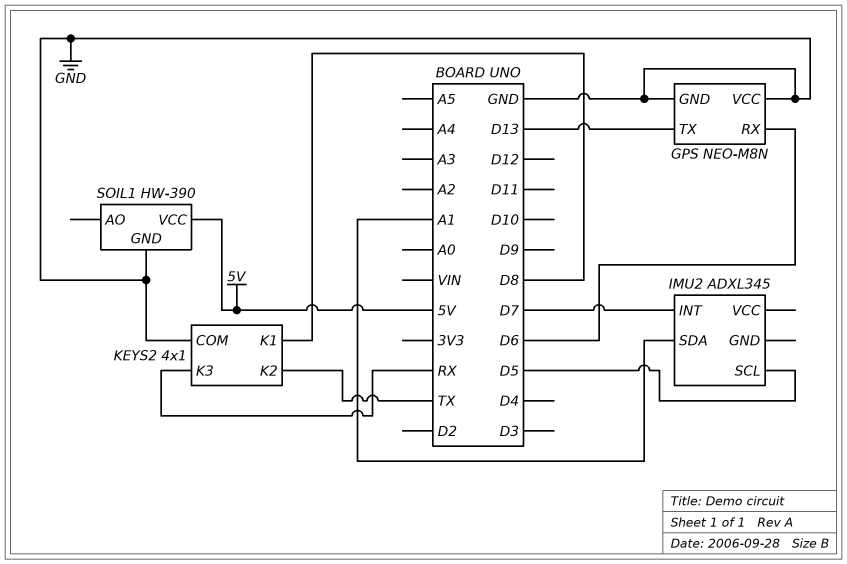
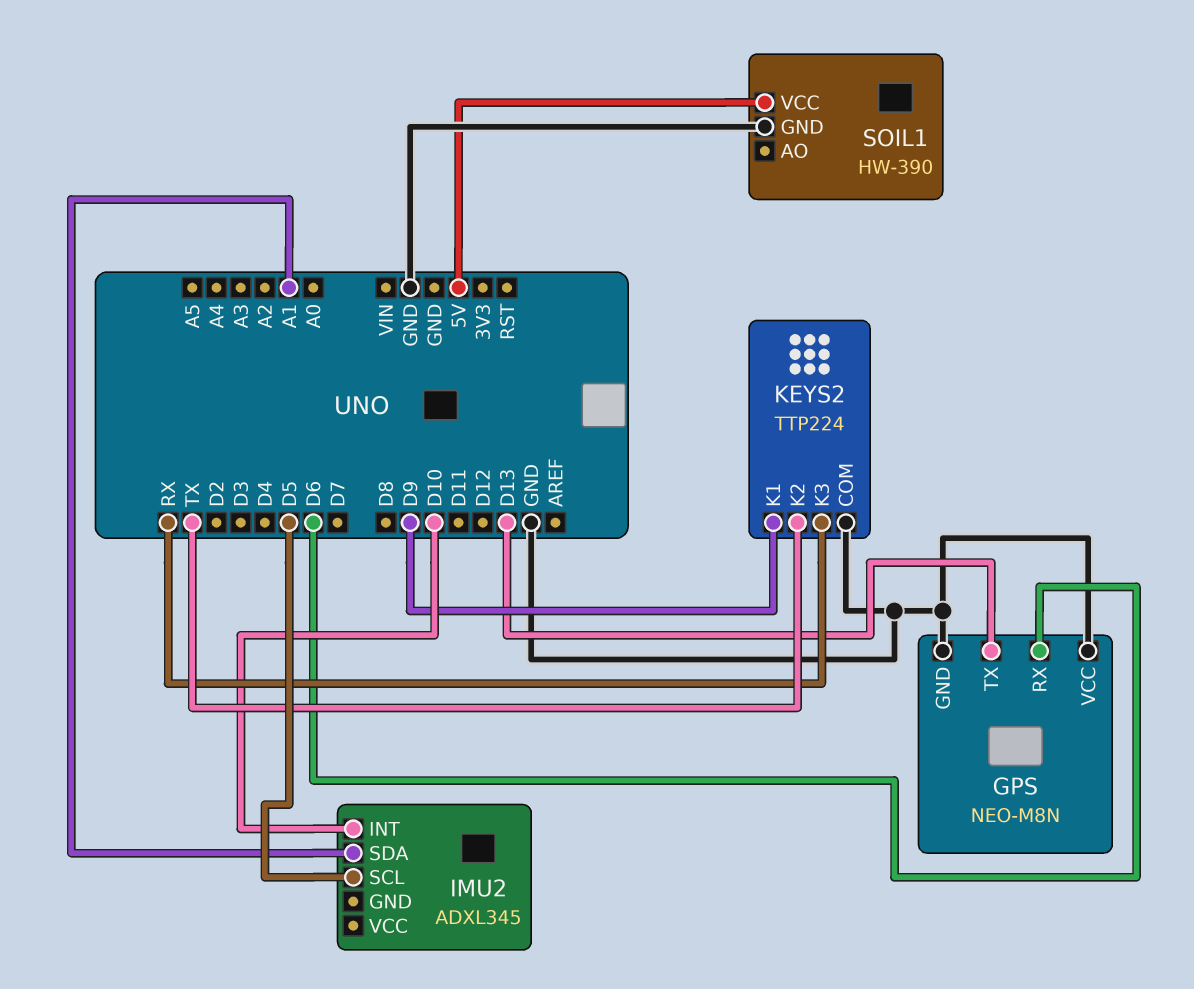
IMU2 pin INT: D7 -> D10
KEYS2: 4x1 -> TTP224
KEYS2 pin K1: D8 -> D9

